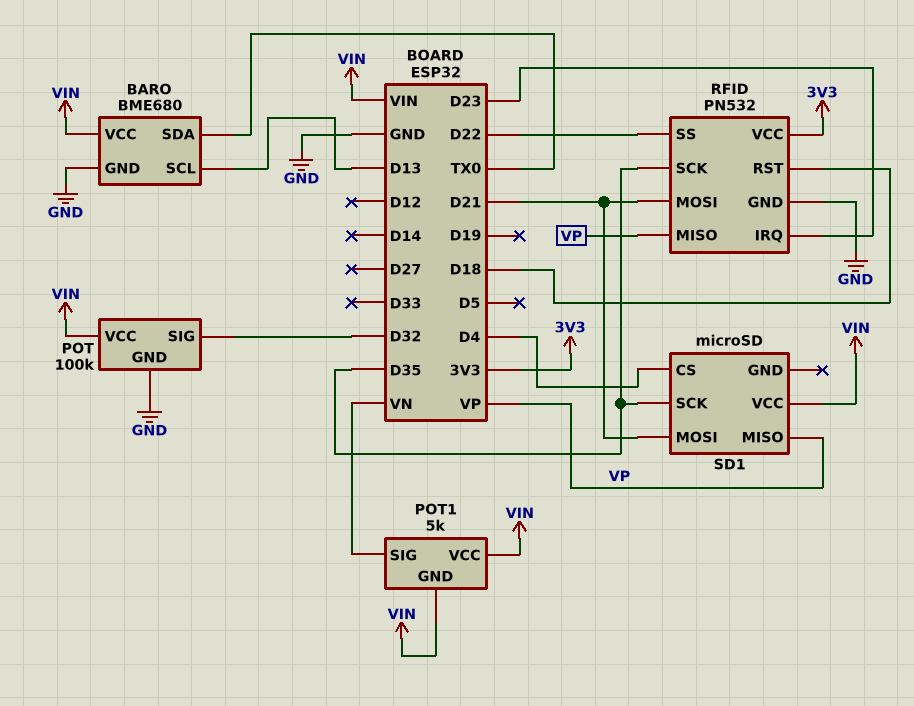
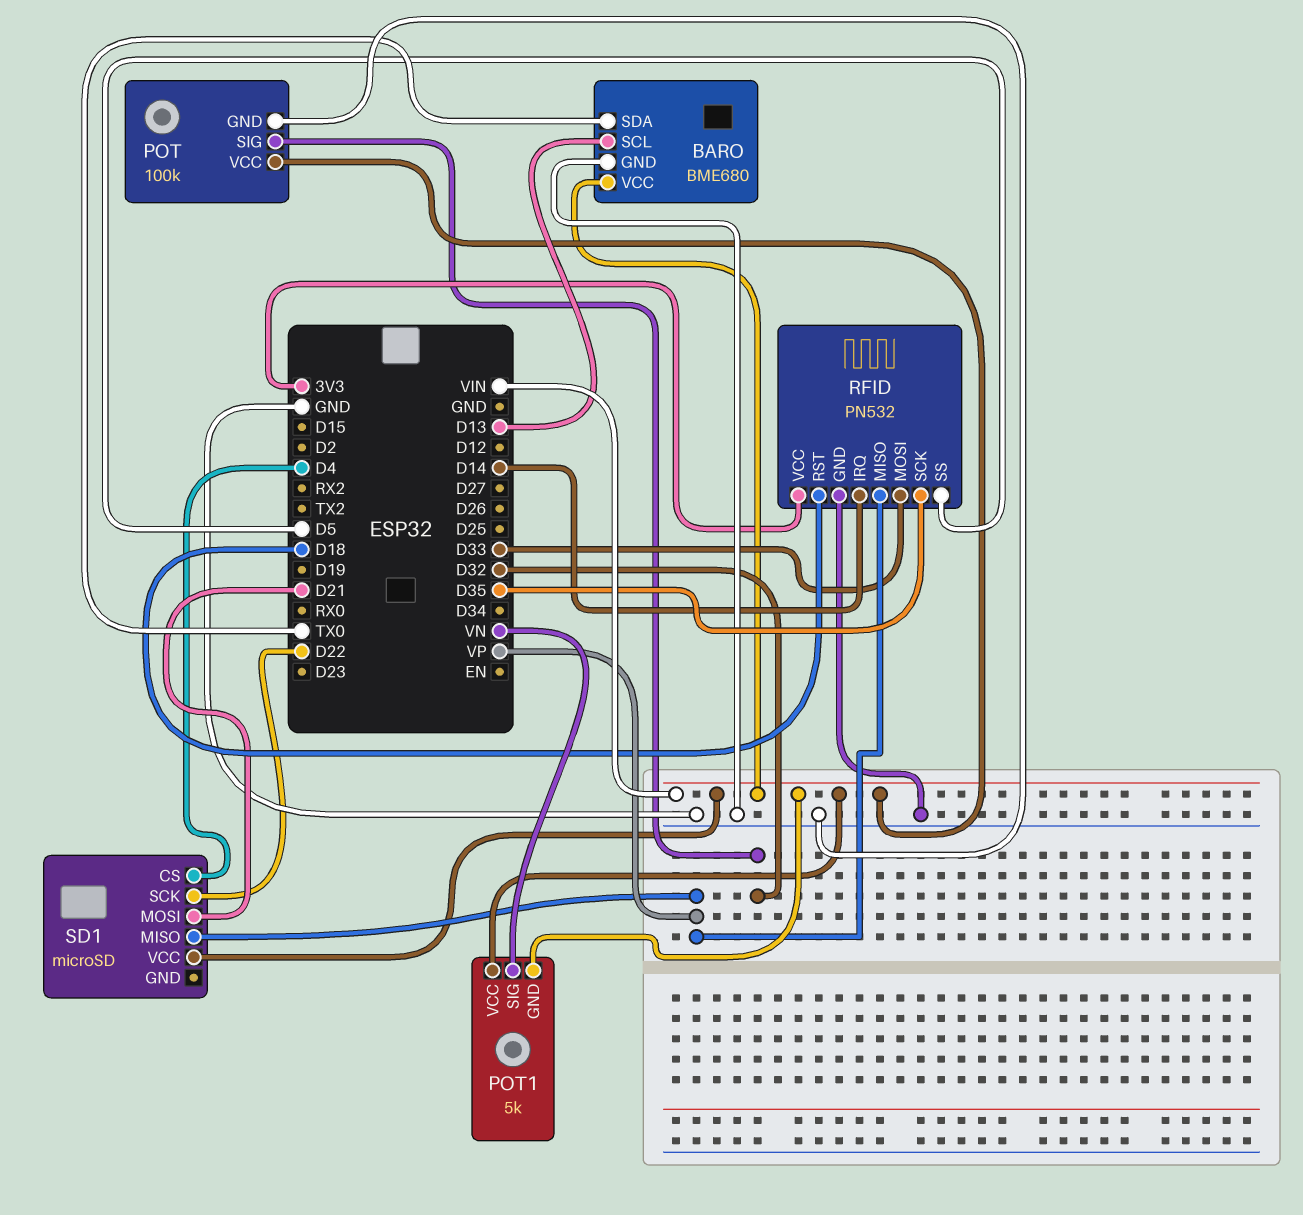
RFID pin IRQ: D23 -> D14
RFID pin MOSI: D21 -> D33
RFID pin SS: D22 -> D5
SD1 pin SCK: D35 -> D22

